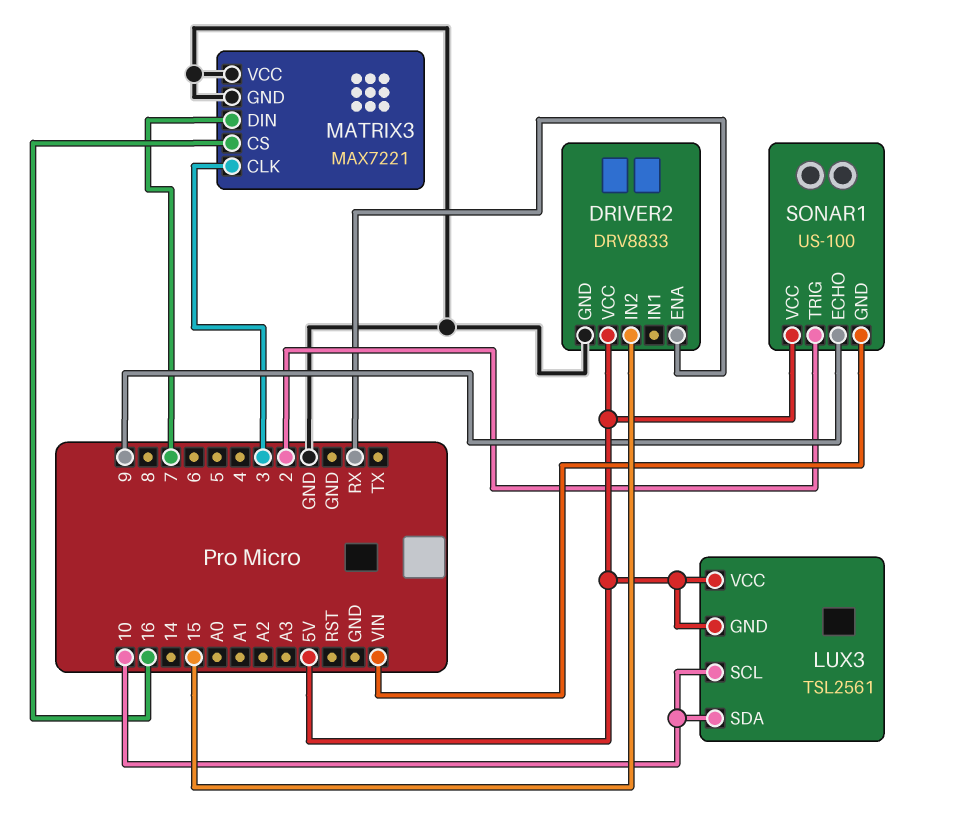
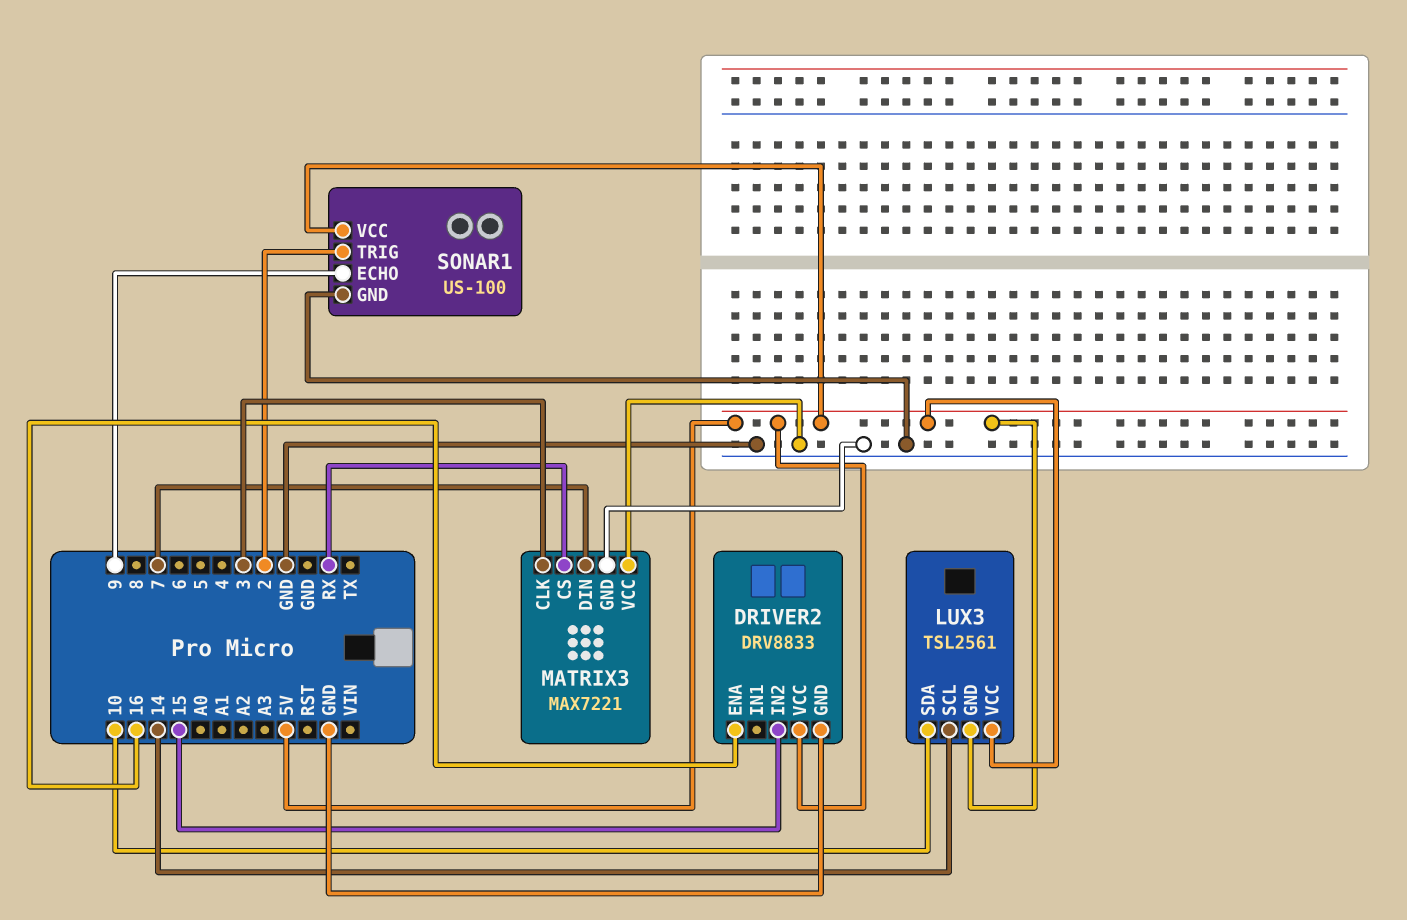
DRIVER2 pin ENA: RX -> 16
LUX3 pin SCL: 10 -> 14
MATRIX3 pin CS: 16 -> RX
SONAR1 pin GND: VIN -> GND

